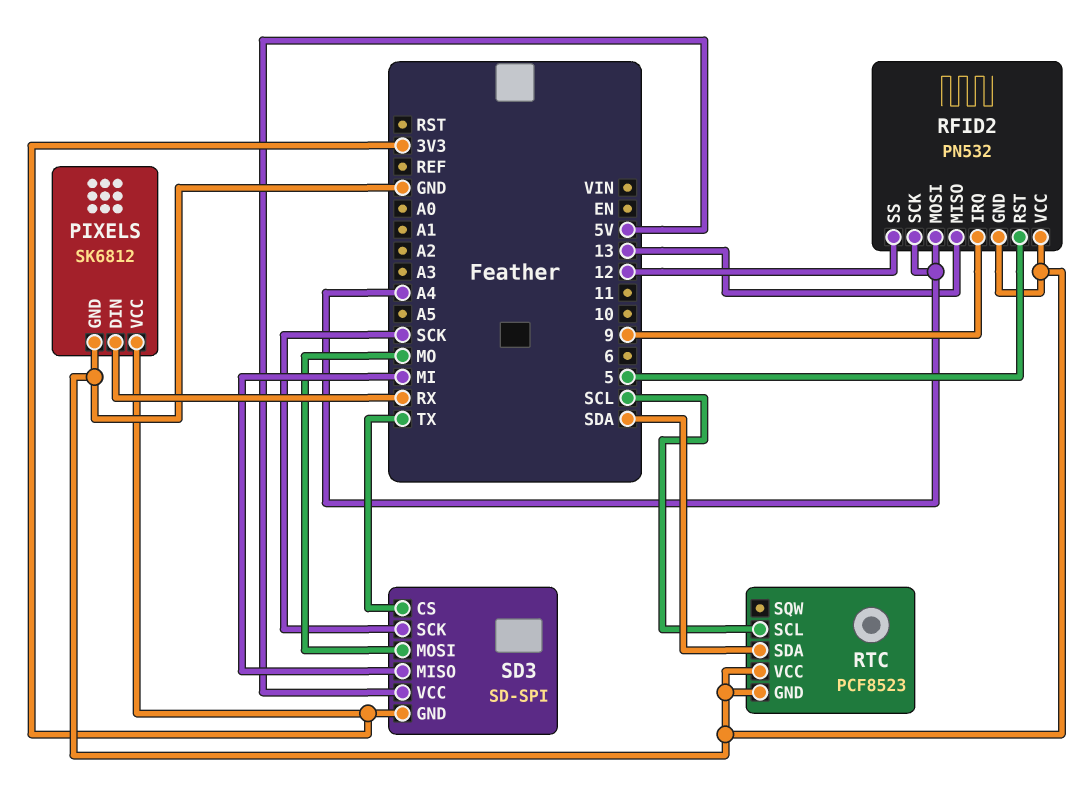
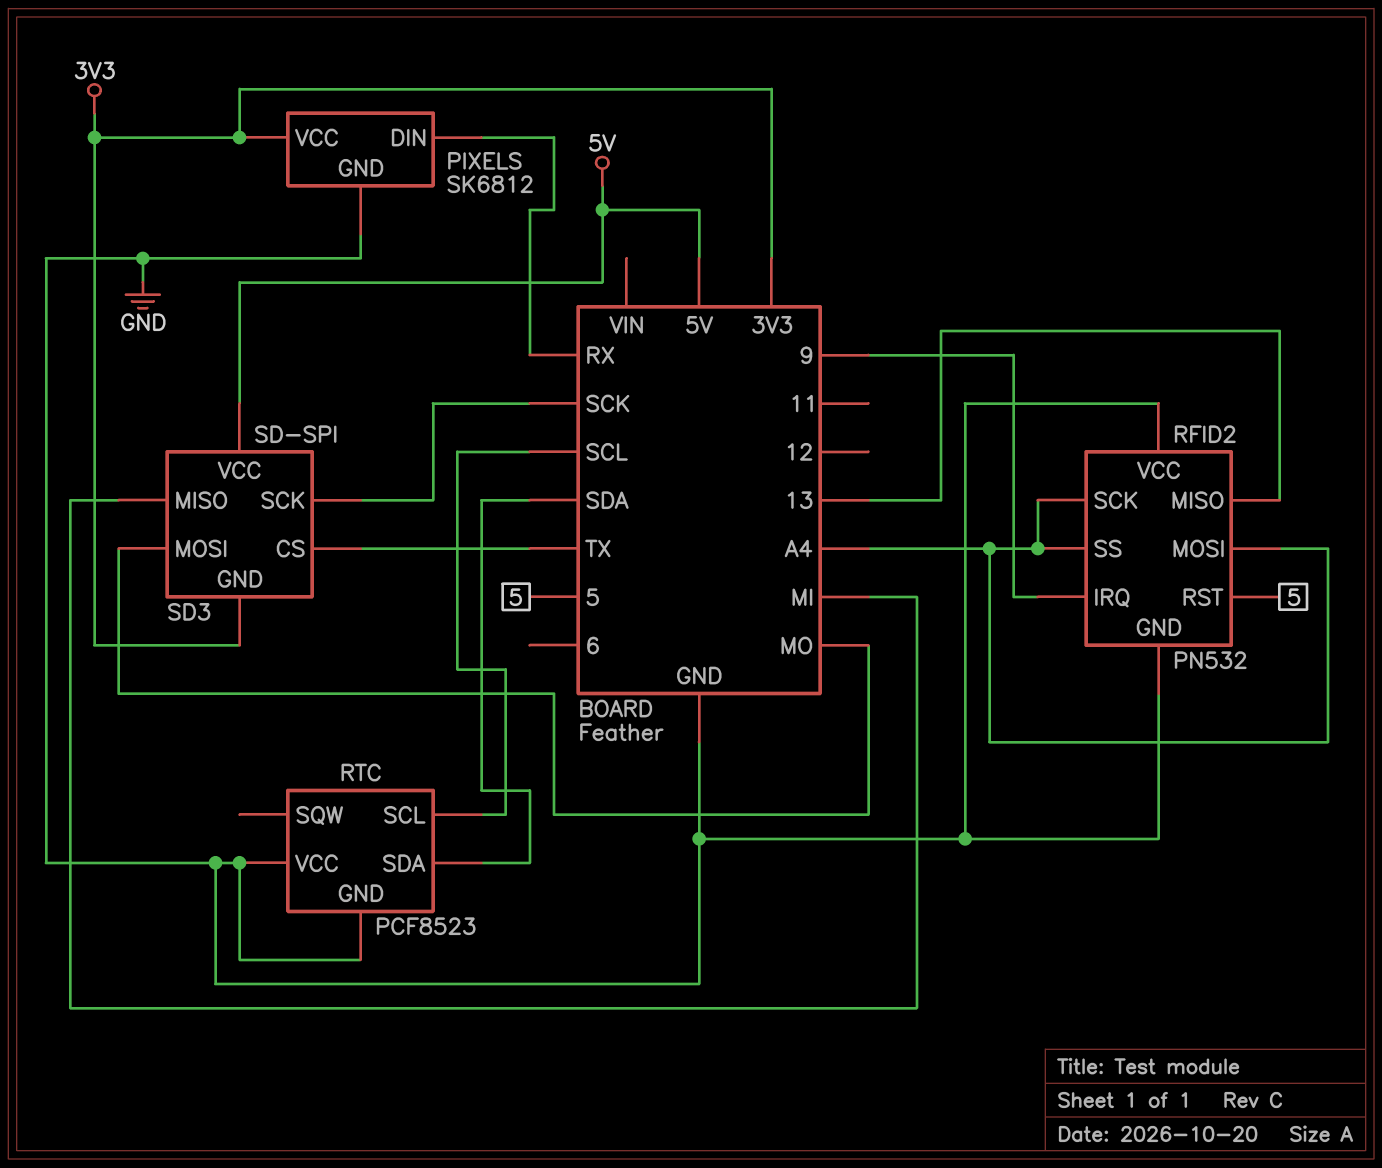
RFID2 pin SS: 12 -> A4

